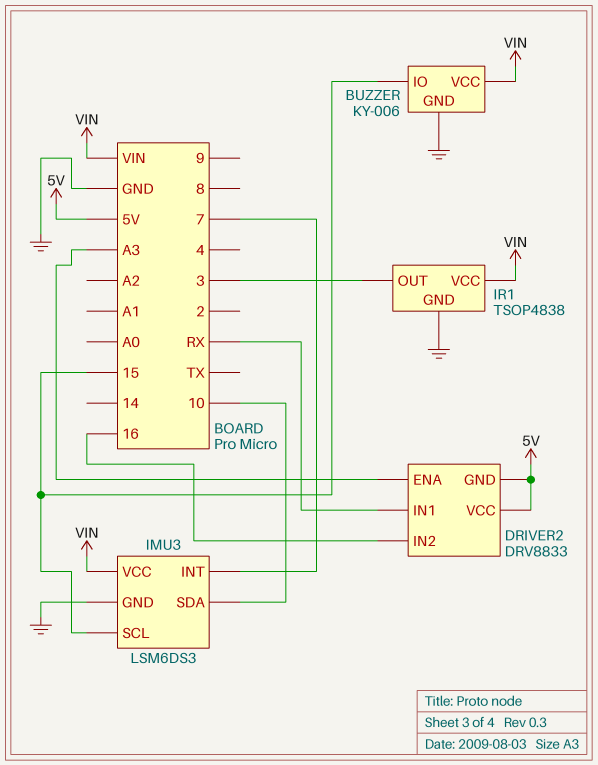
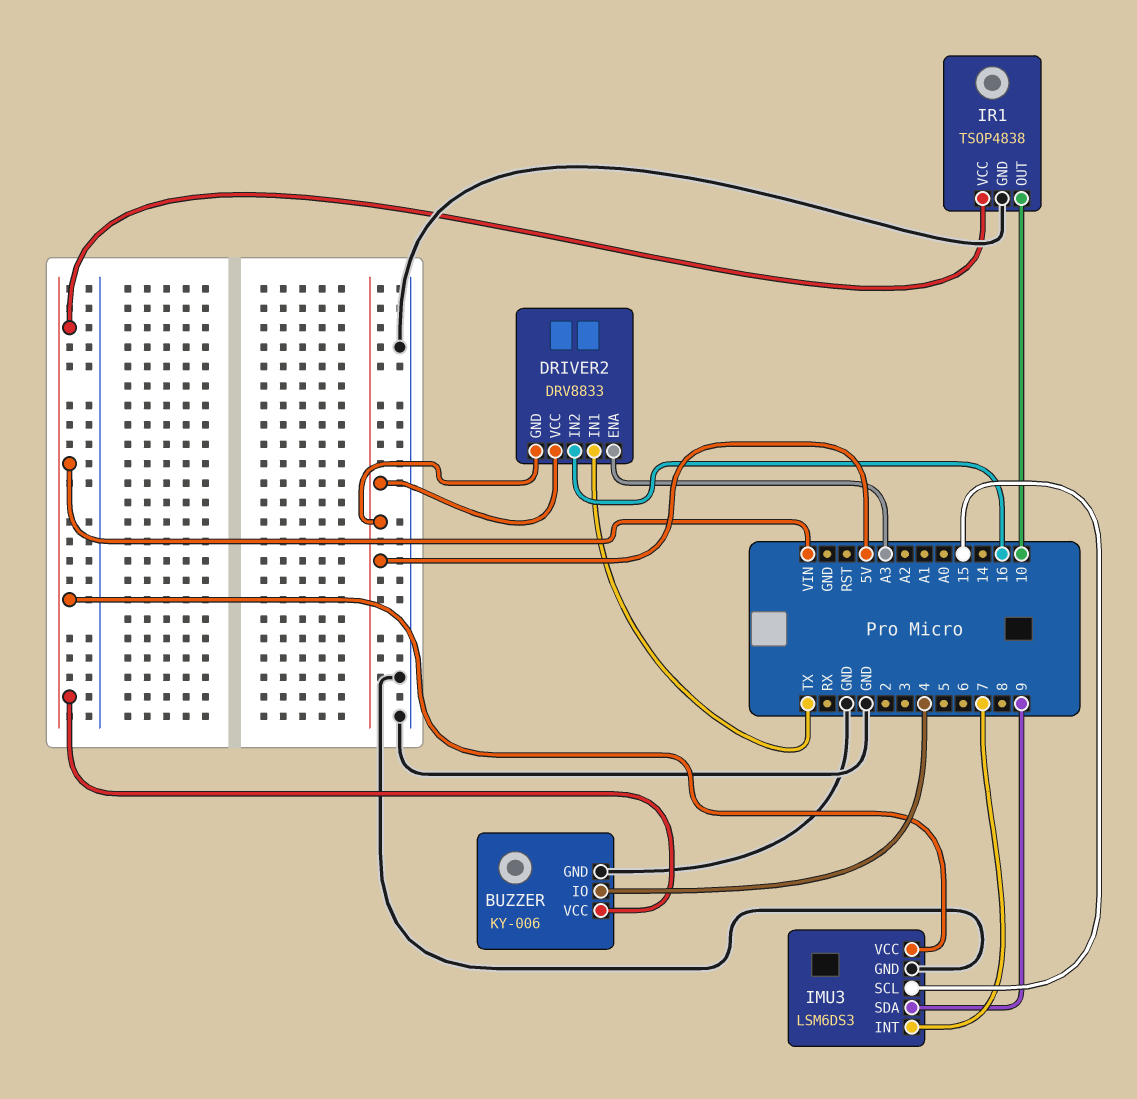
BUZZER pin IO: 15 -> 4
DRIVER2 pin IN1: RX -> TX
IMU3 pin SDA: 10 -> 9
IR1 pin OUT: 3 -> 10

